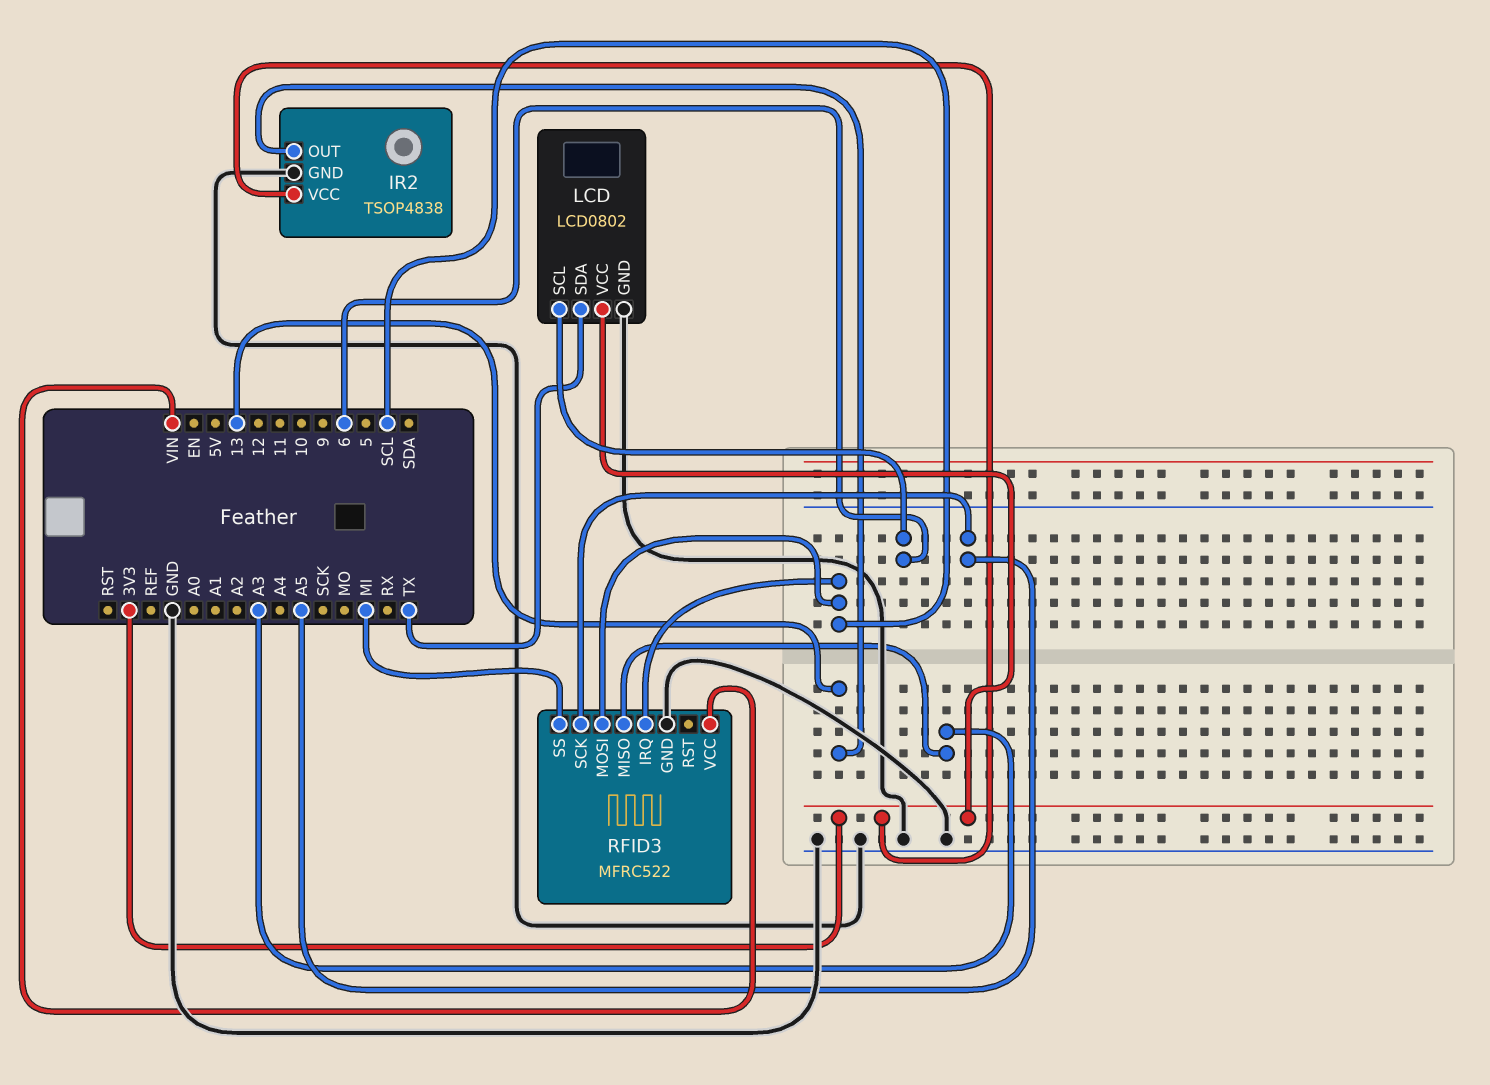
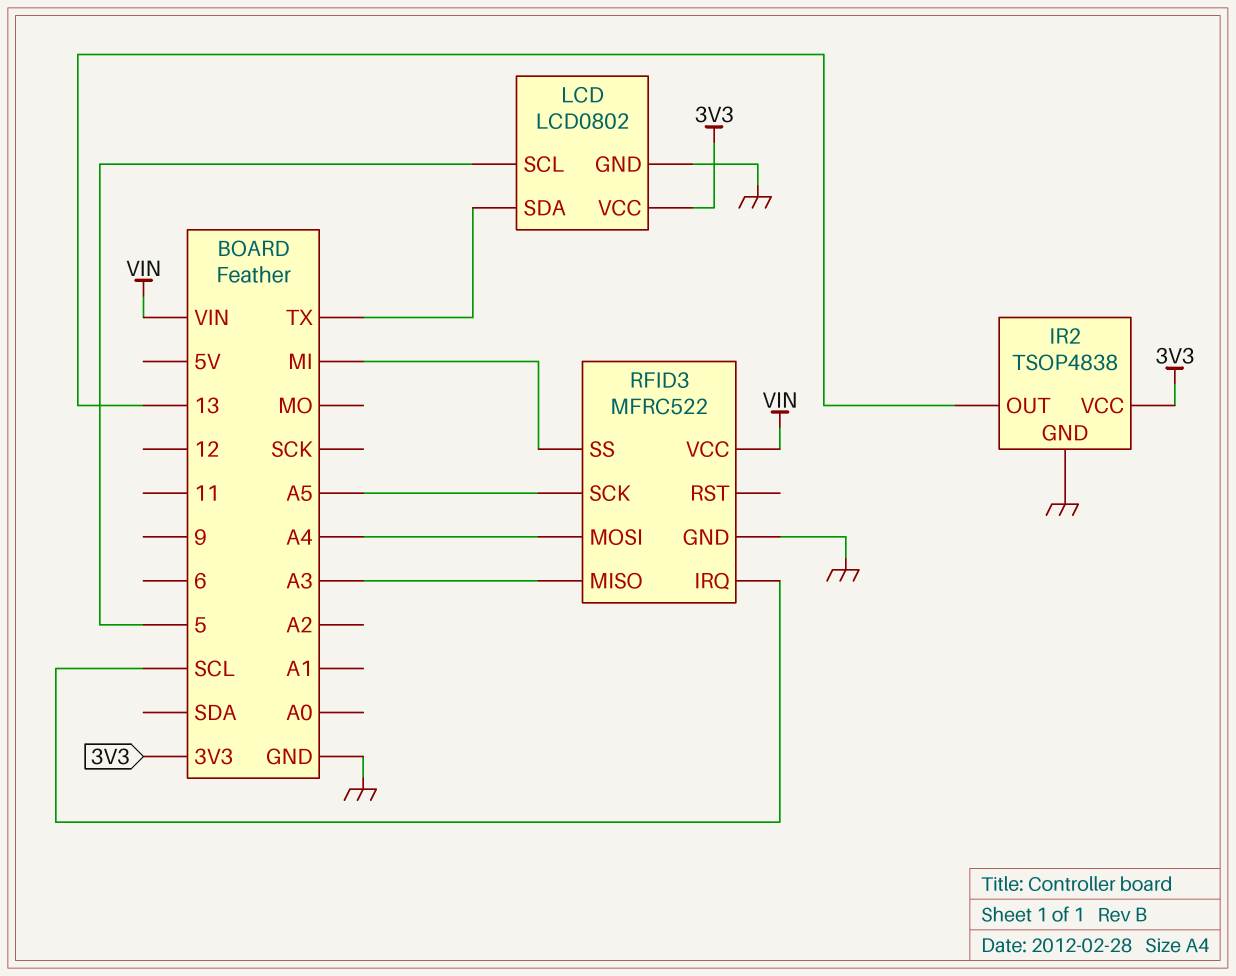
LCD pin SCL: 6 -> 5
RFID3 pin MOSI: SCL -> A4

